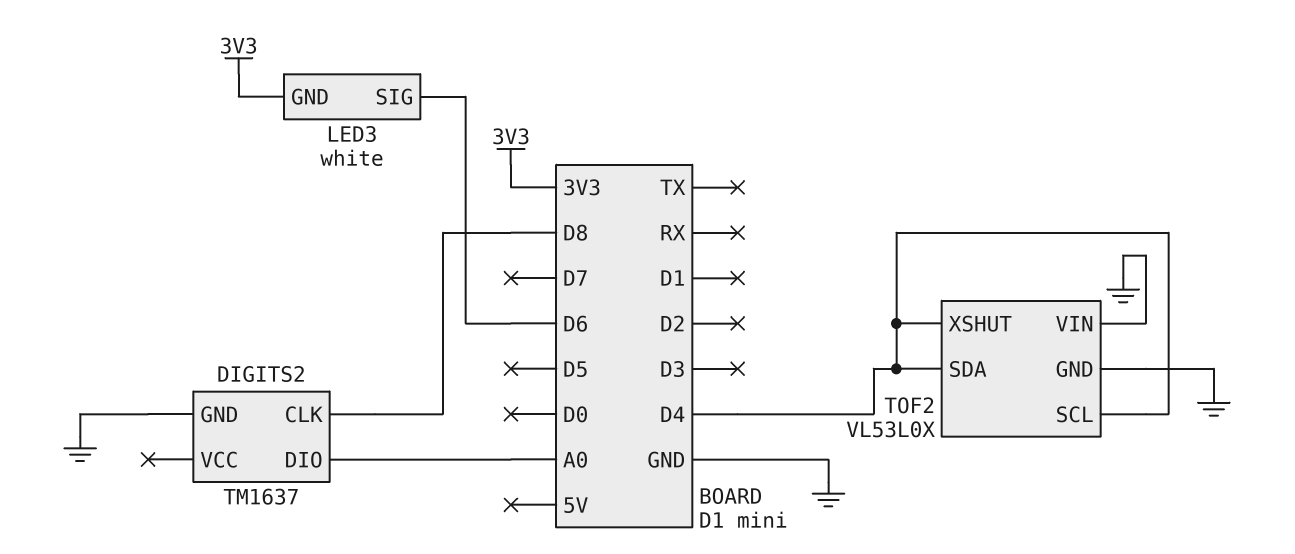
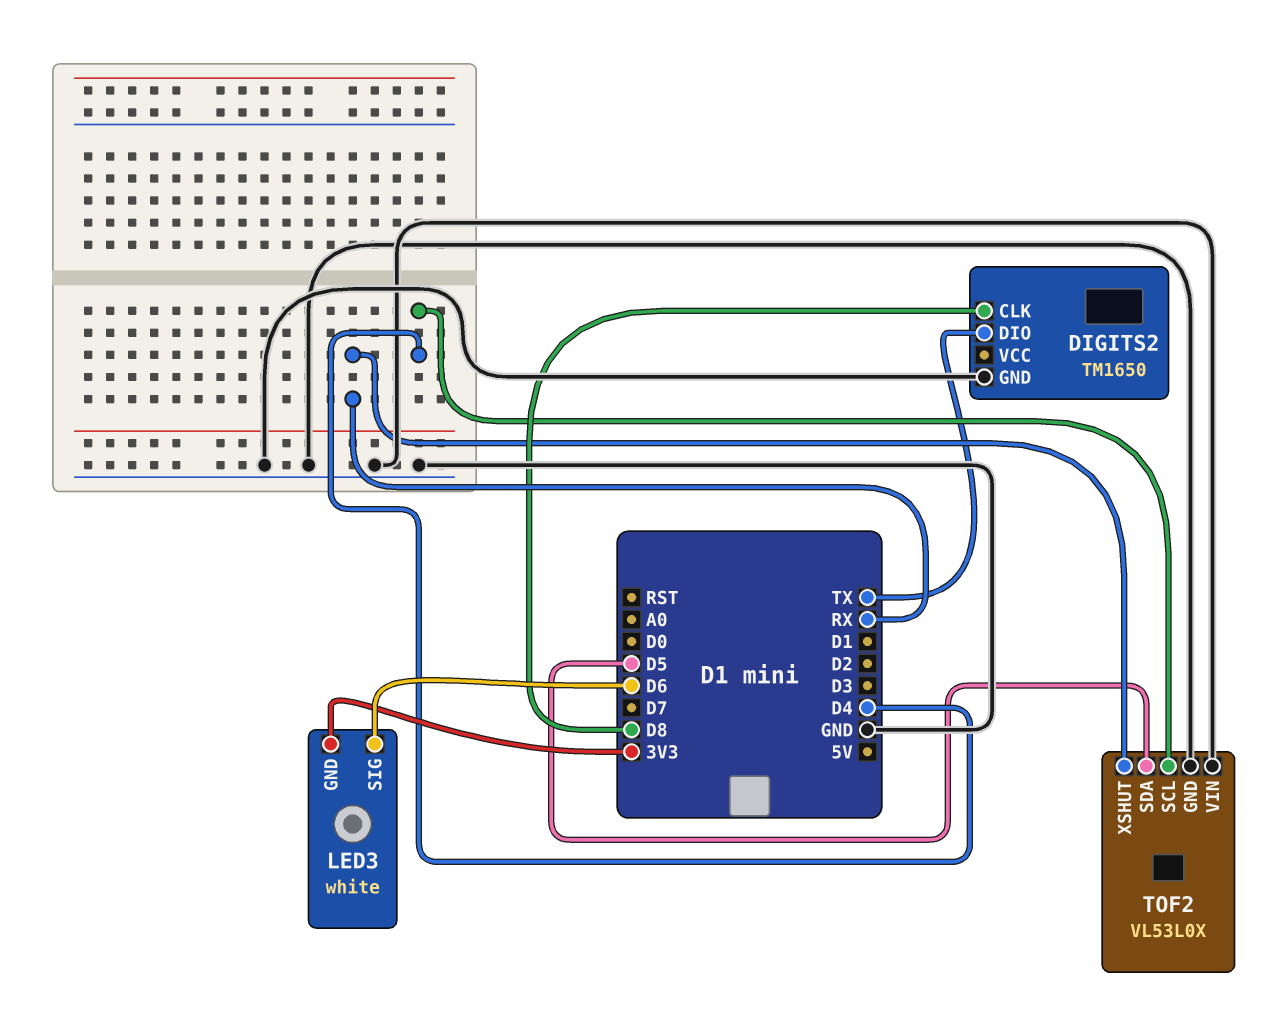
DIGITS2: TM1637 -> TM1650
DIGITS2 pin DIO: A0 -> TX
TOF2 pin SDA: D4 -> D5
TOF2 pin XSHUT: D4 -> RX

